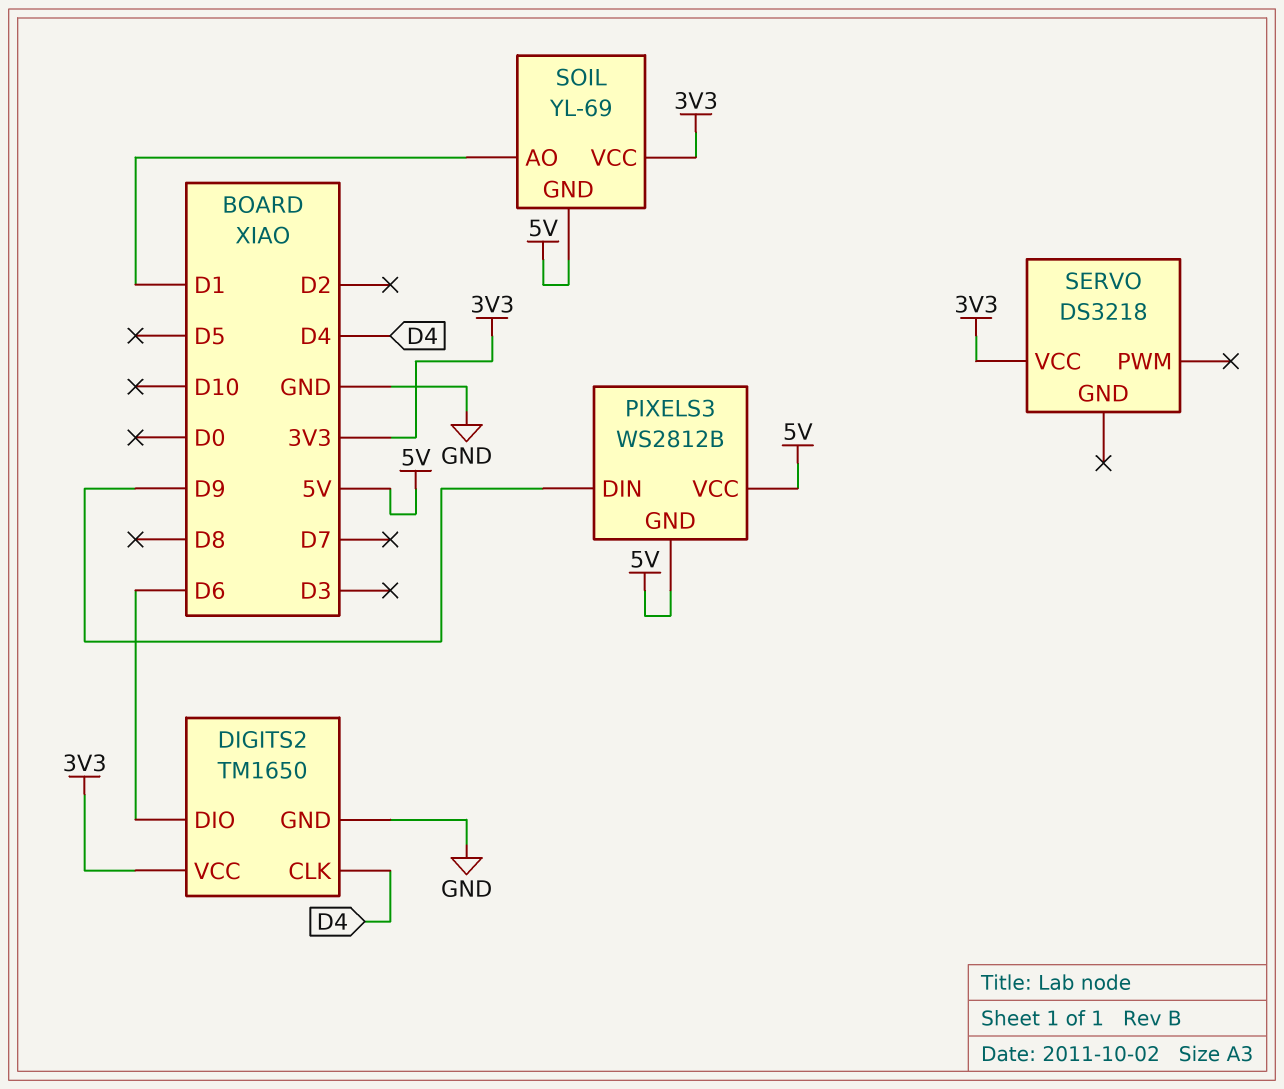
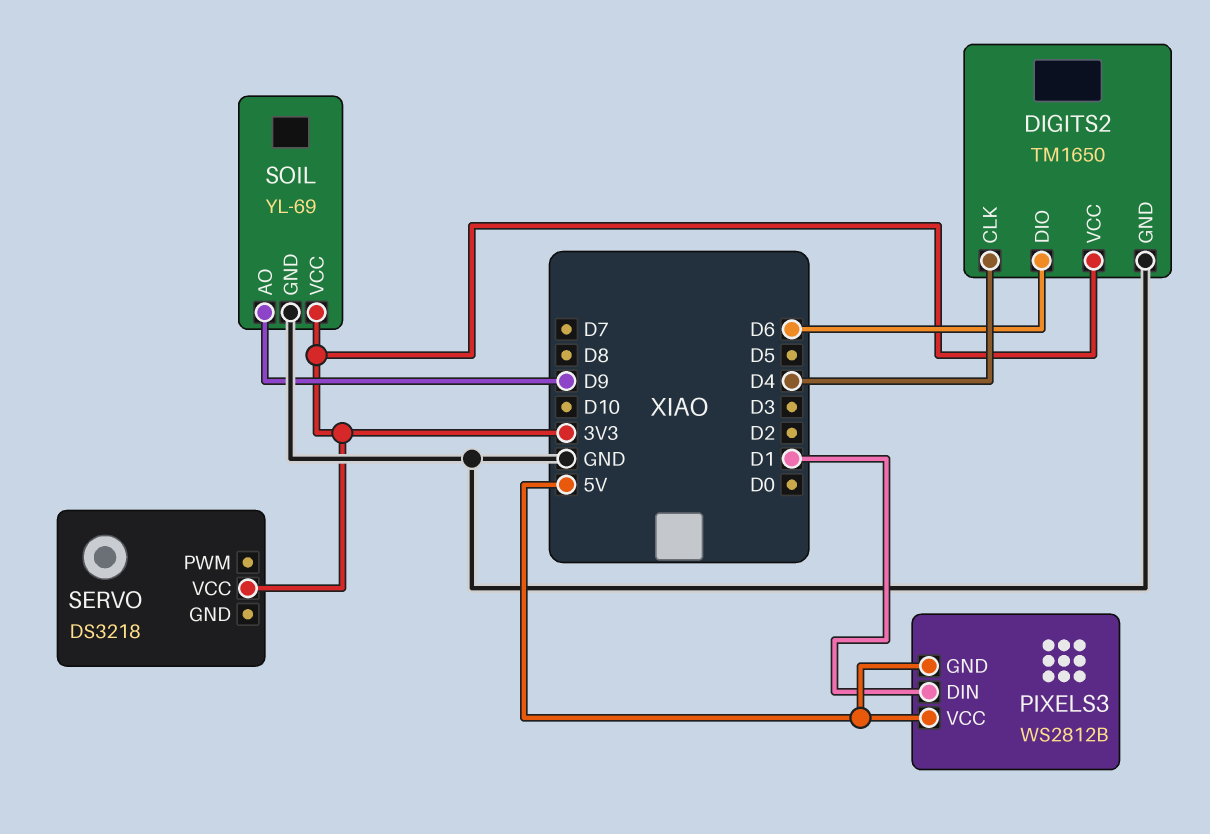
PIXELS3 pin DIN: D9 -> D1
SOIL pin AO: D1 -> D9
SOIL pin GND: 5V -> GND

